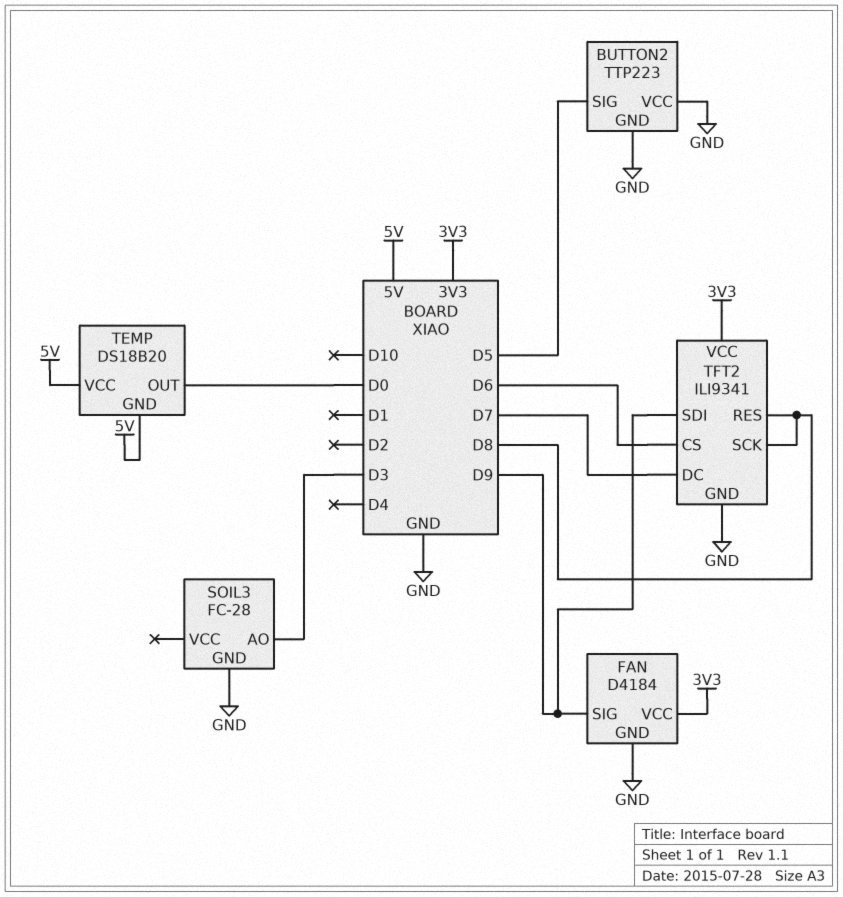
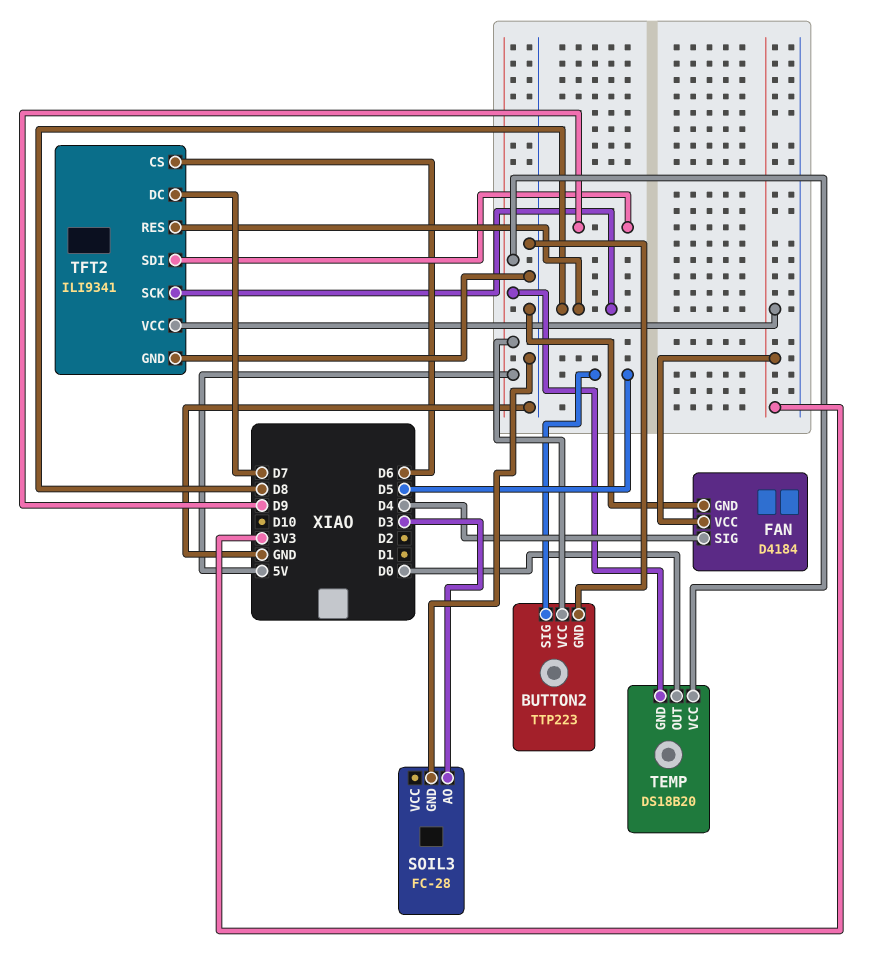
BUTTON2 pin VCC: GND -> 5V
FAN pin SIG: D9 -> D4

